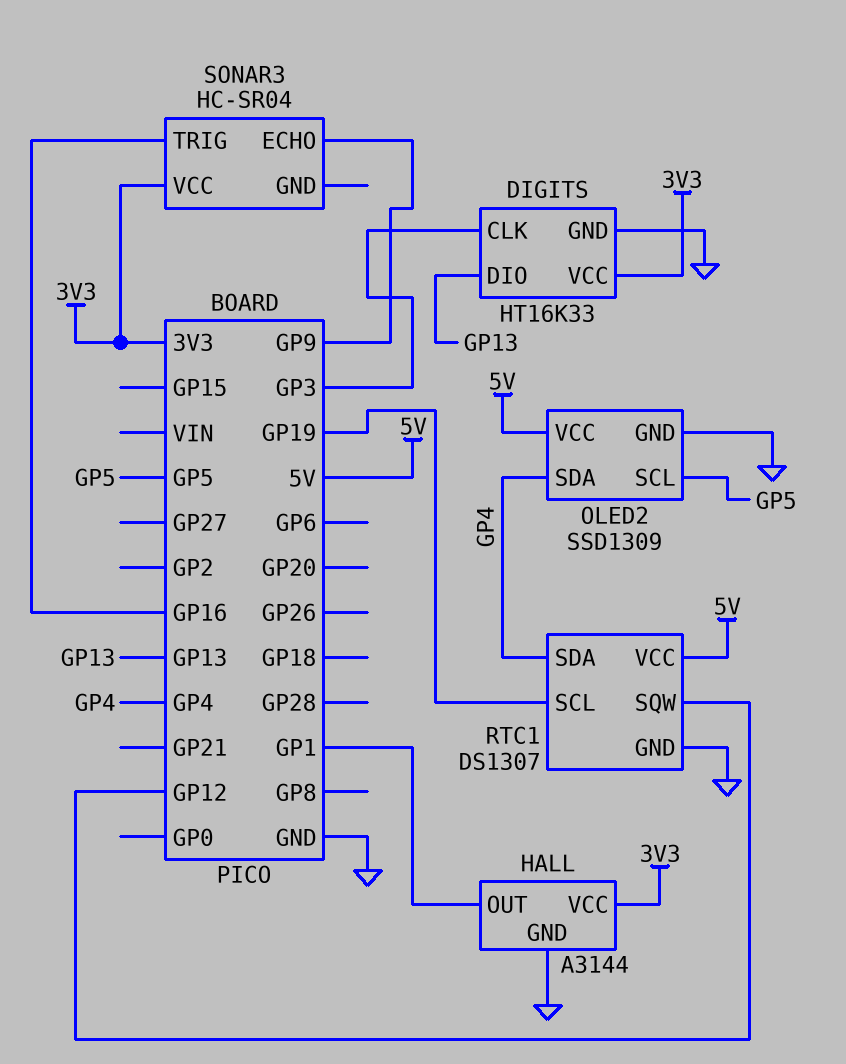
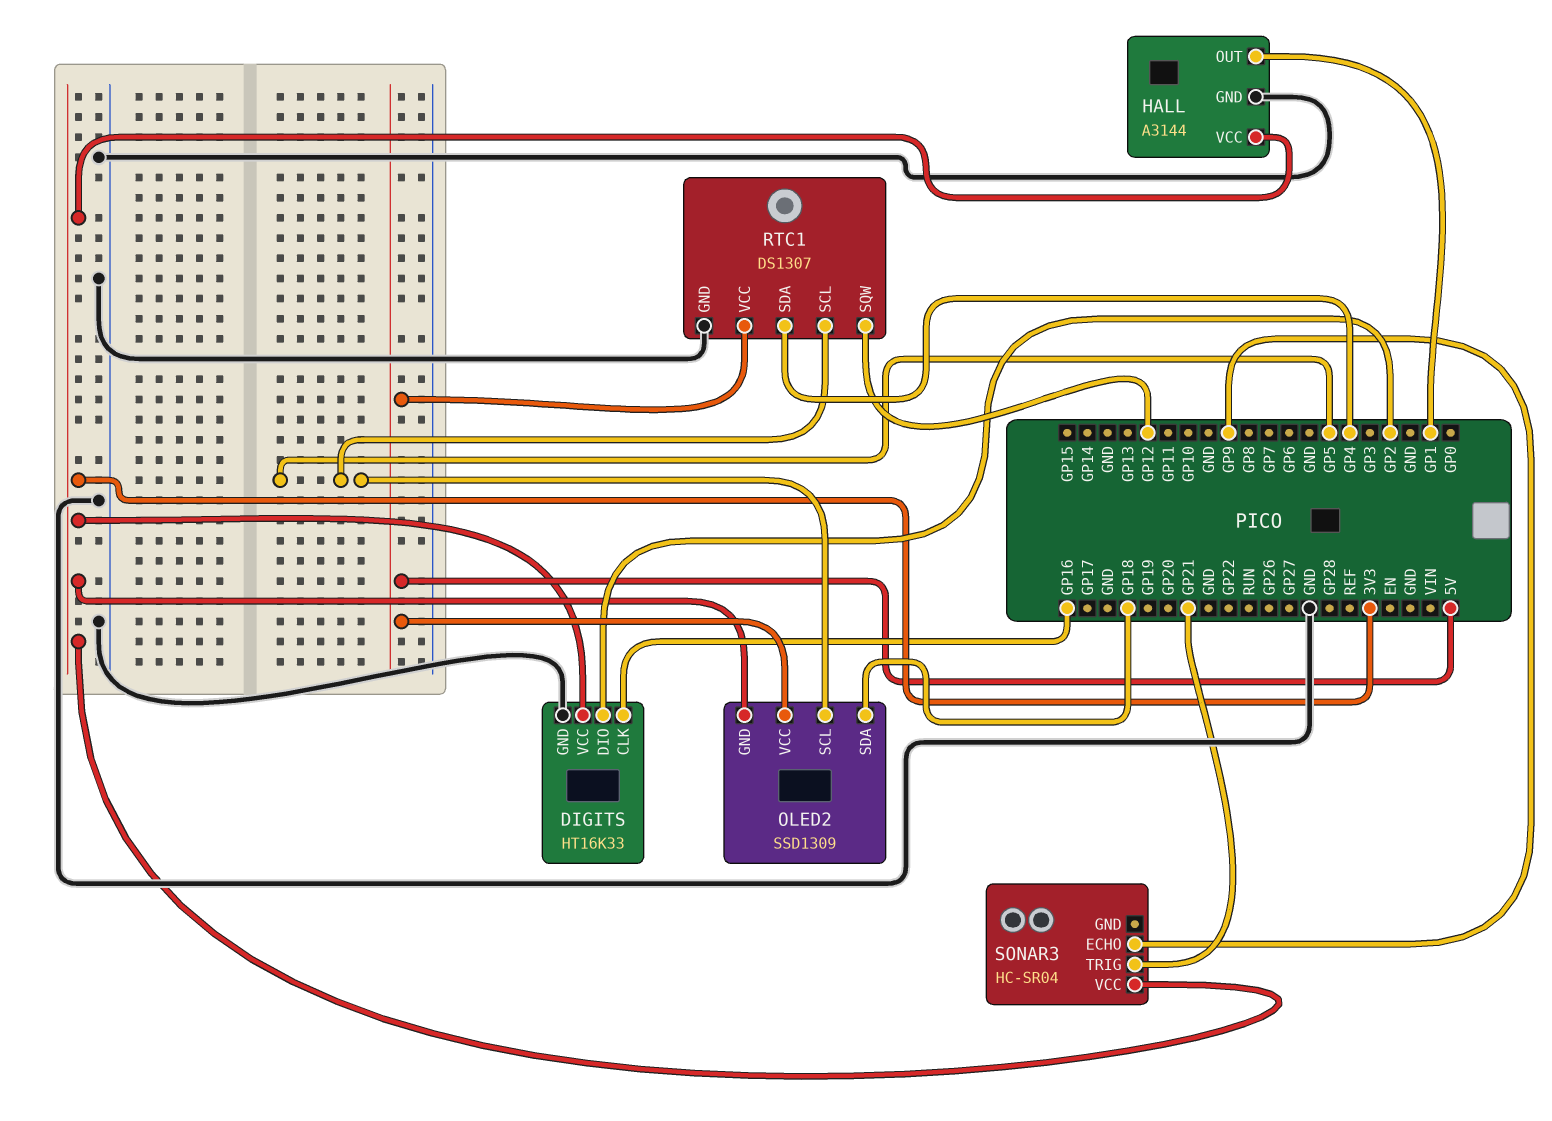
DIGITS pin CLK: GP3 -> GP16
DIGITS pin DIO: GP13 -> GP2
OLED2 pin GND: GND -> 3V3
OLED2 pin SDA: GP4 -> GP18
RTC1 pin SCL: GP19 -> GP5
SONAR3 pin TRIG: GP16 -> GP21

